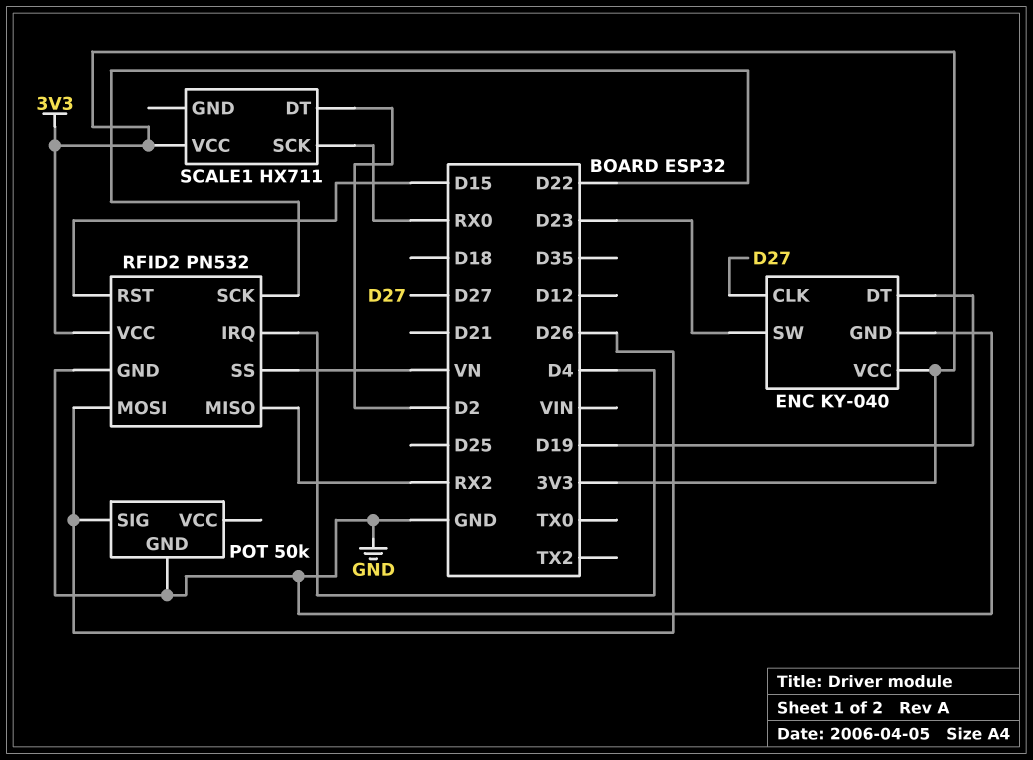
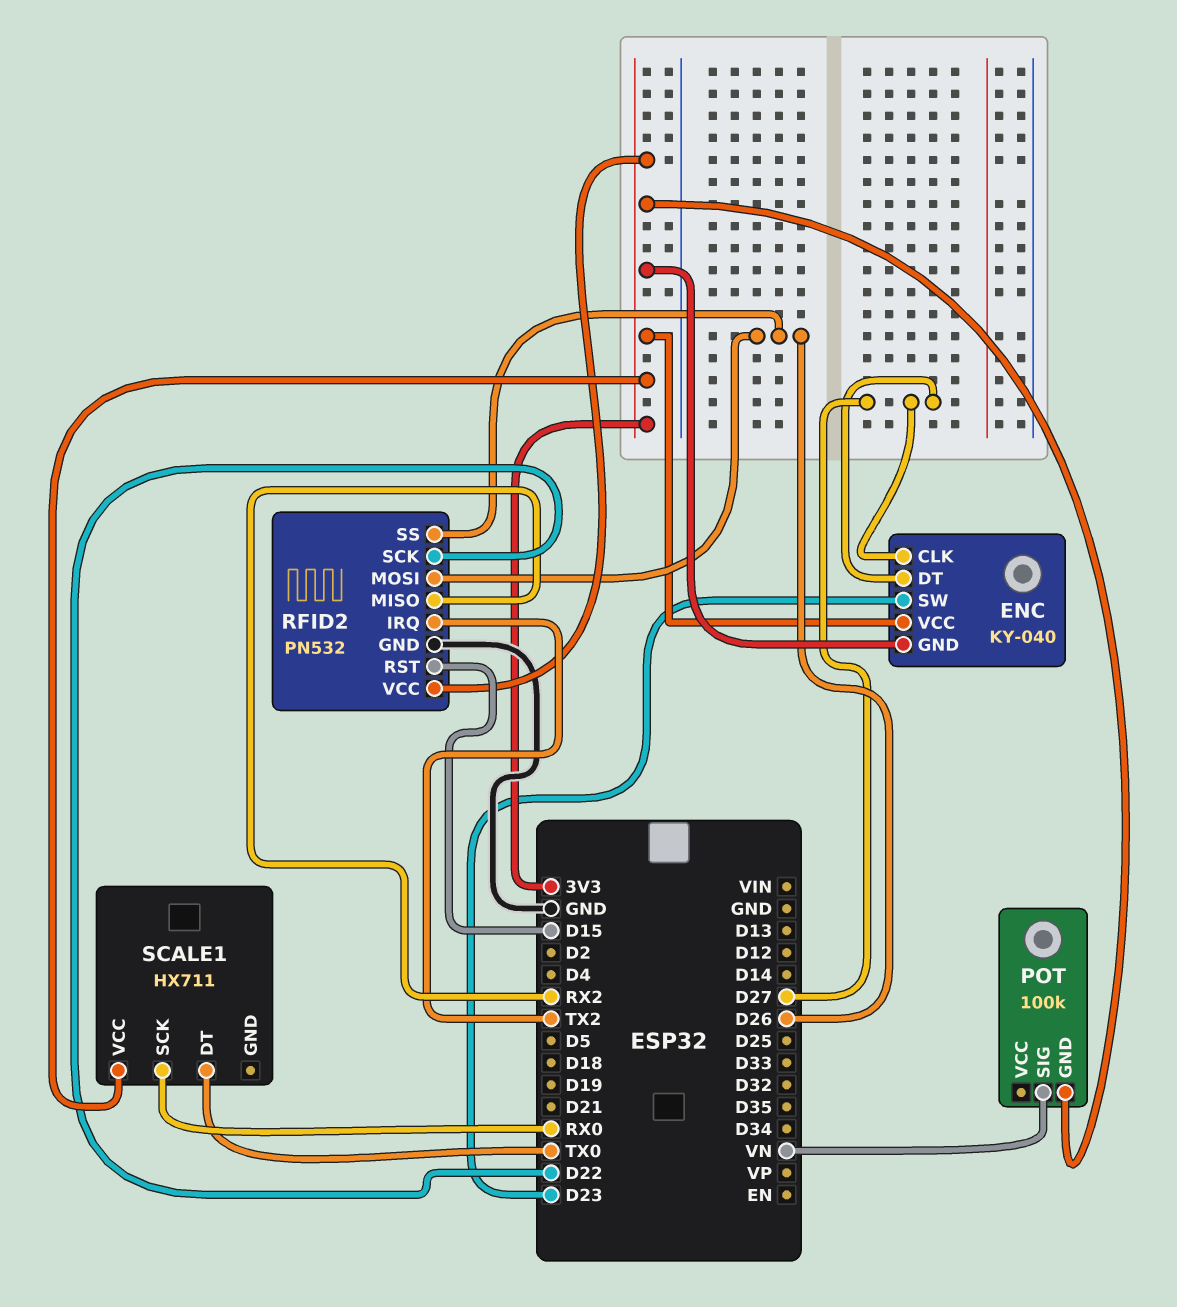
ENC pin DT: D19 -> D27
ENC pin GND: GND -> 3V3
POT: 50k -> 100k
POT pin GND: GND -> 3V3
POT pin SIG: D26 -> VN
RFID2 pin IRQ: D4 -> TX2
RFID2 pin SS: VN -> D26
SCALE1 pin DT: D2 -> TX0

